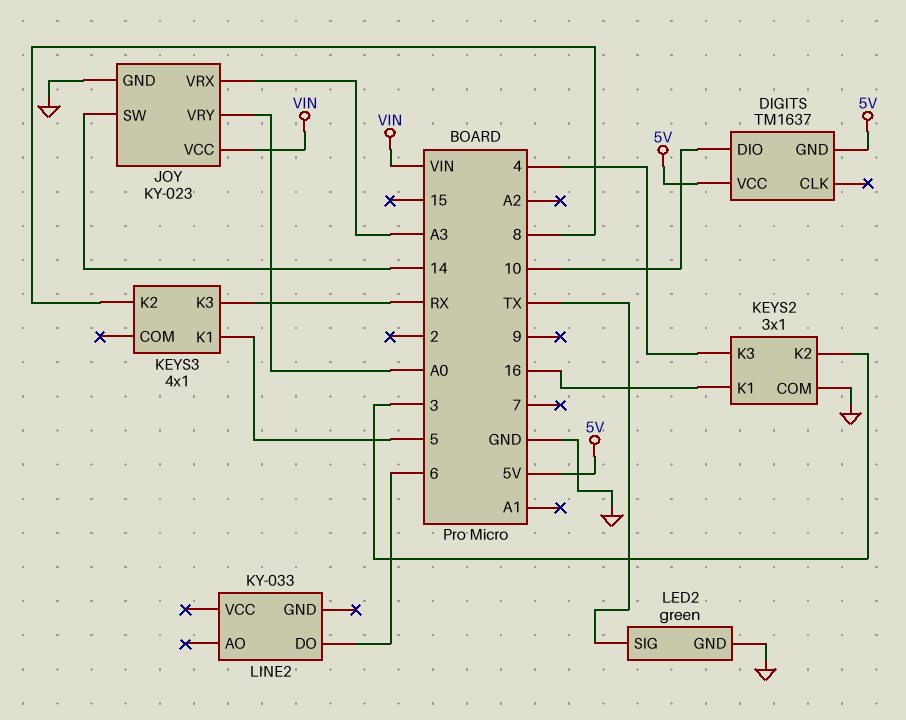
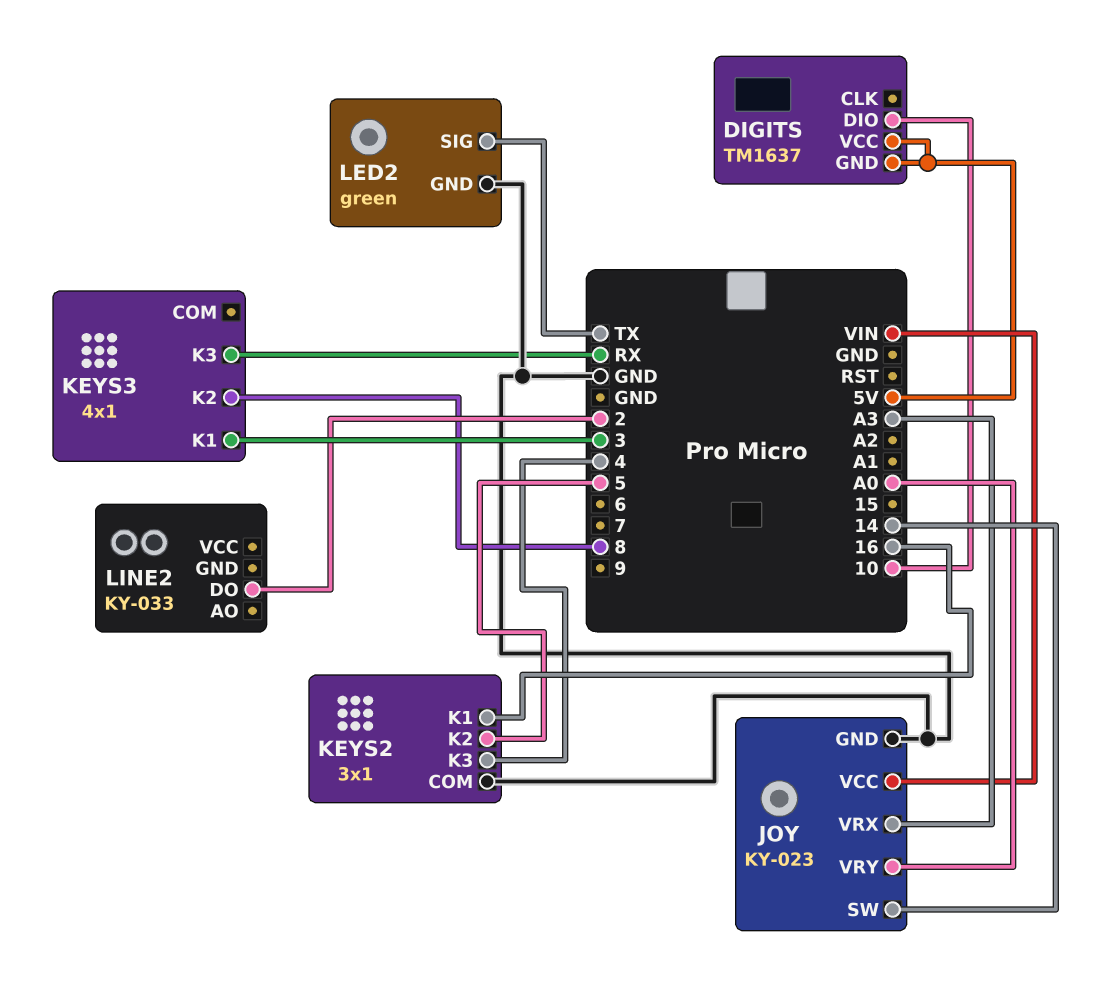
KEYS2 pin K2: 3 -> 5
KEYS3 pin K1: 5 -> 3
LINE2 pin DO: 6 -> 2

